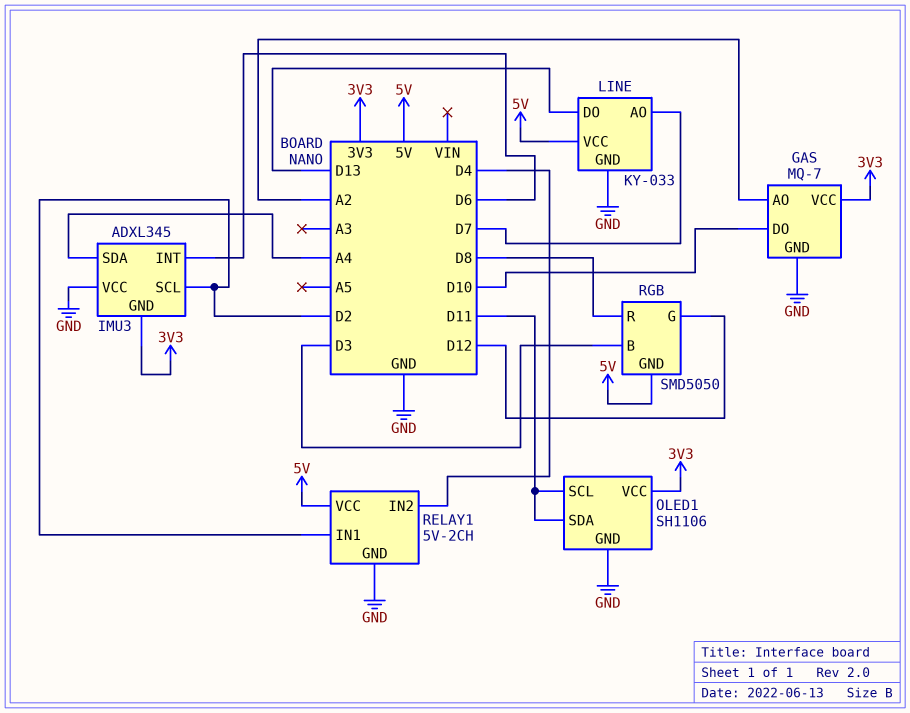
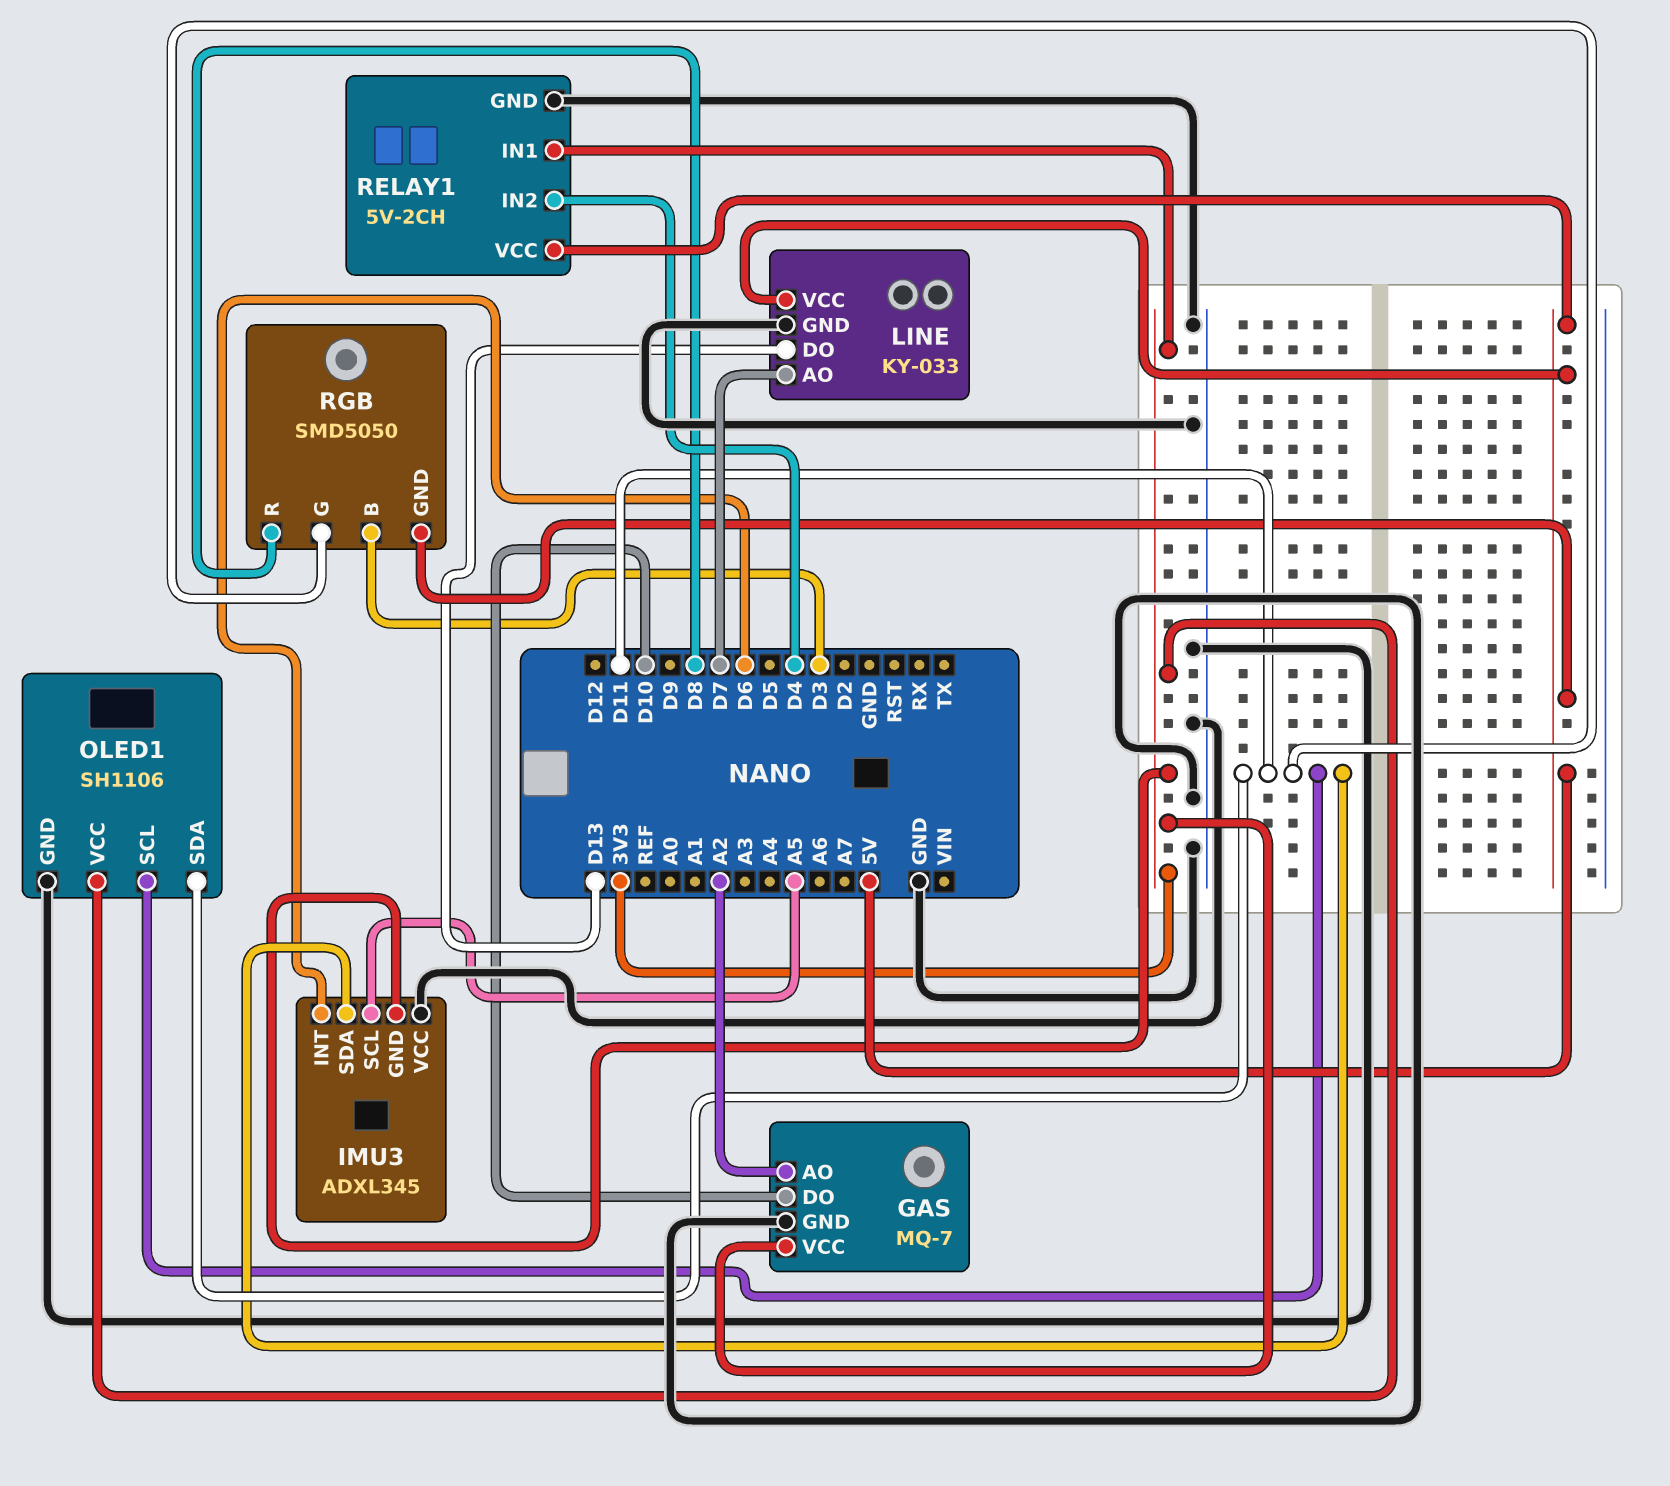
IMU3 pin SCL: D2 -> A5
IMU3 pin SDA: A4 -> D11
RELAY1 pin IN1: D2 -> 3V3
RGB pin G: D12 -> D11

